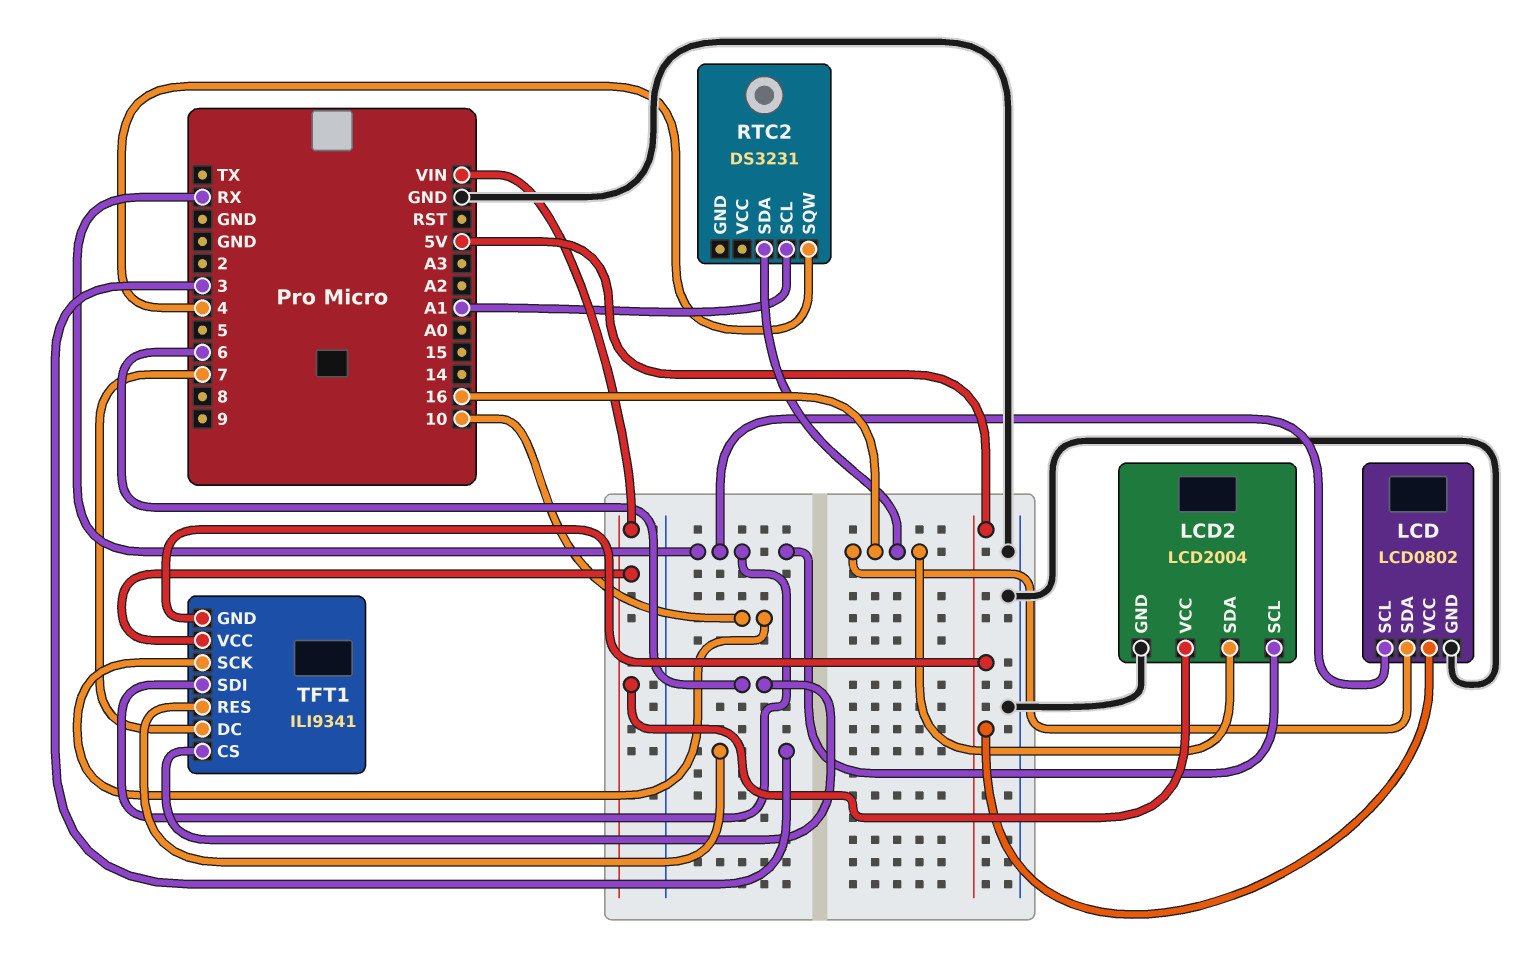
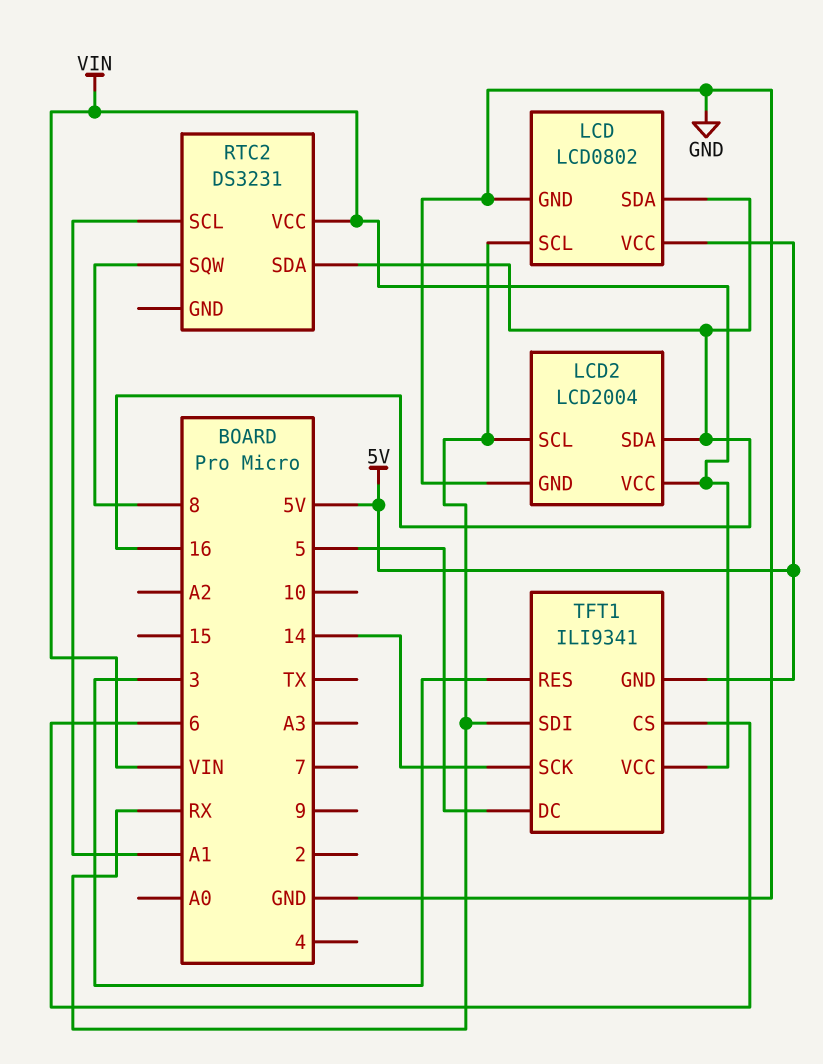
RTC2 pin SQW: 4 -> 8
RTC2 pin VCC: none -> VIN
TFT1 pin DC: 7 -> 5
TFT1 pin SCK: 10 -> 14

